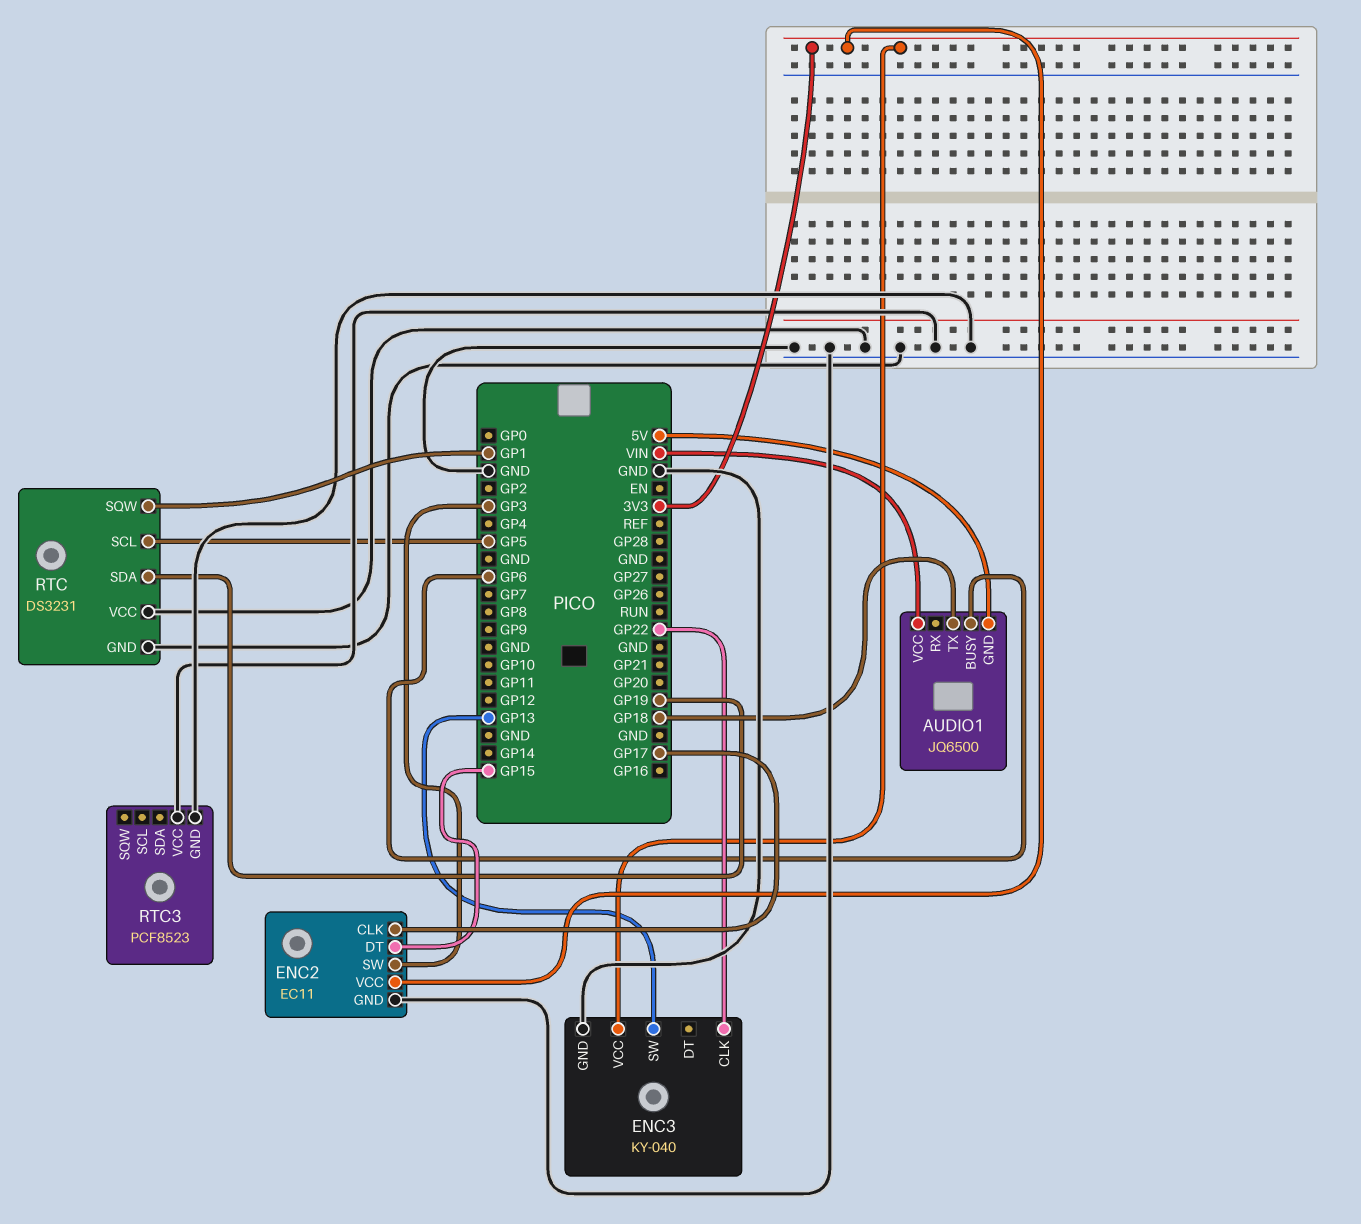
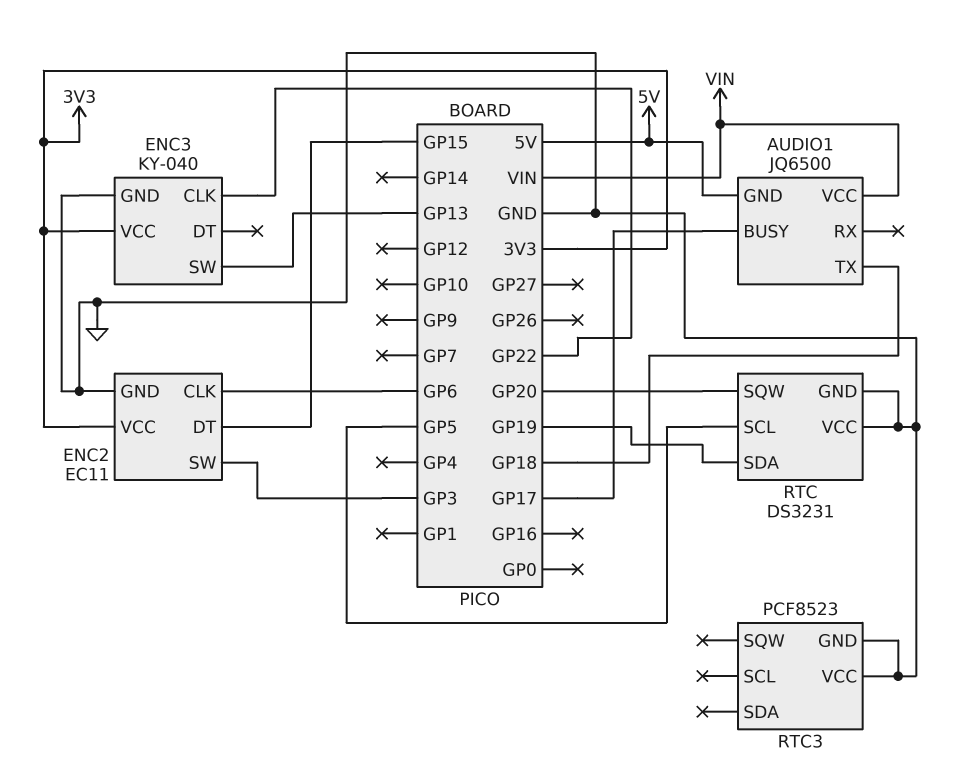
AUDIO1 pin BUSY: GP6 -> GP17
ENC2 pin CLK: GP17 -> GP6
RTC pin SQW: GP1 -> GP20

